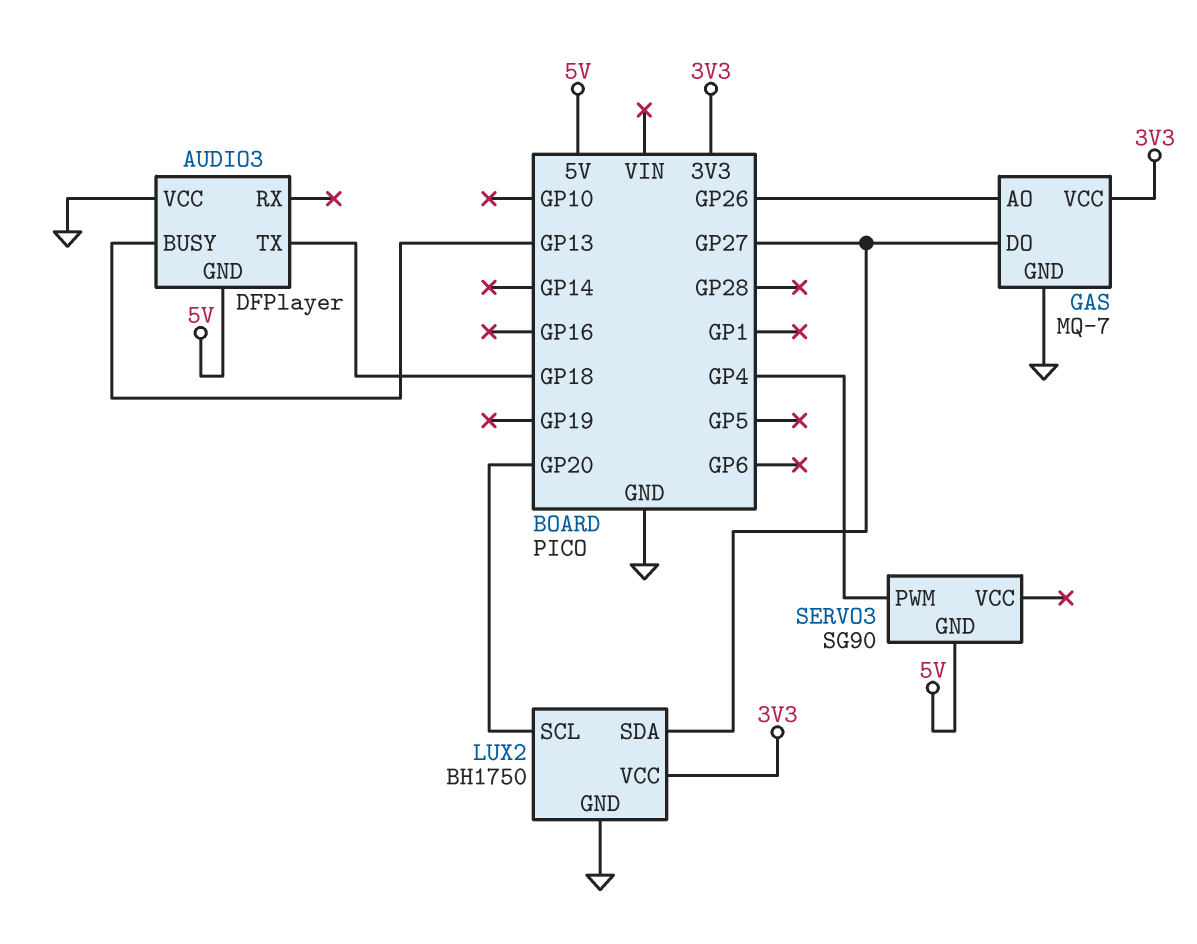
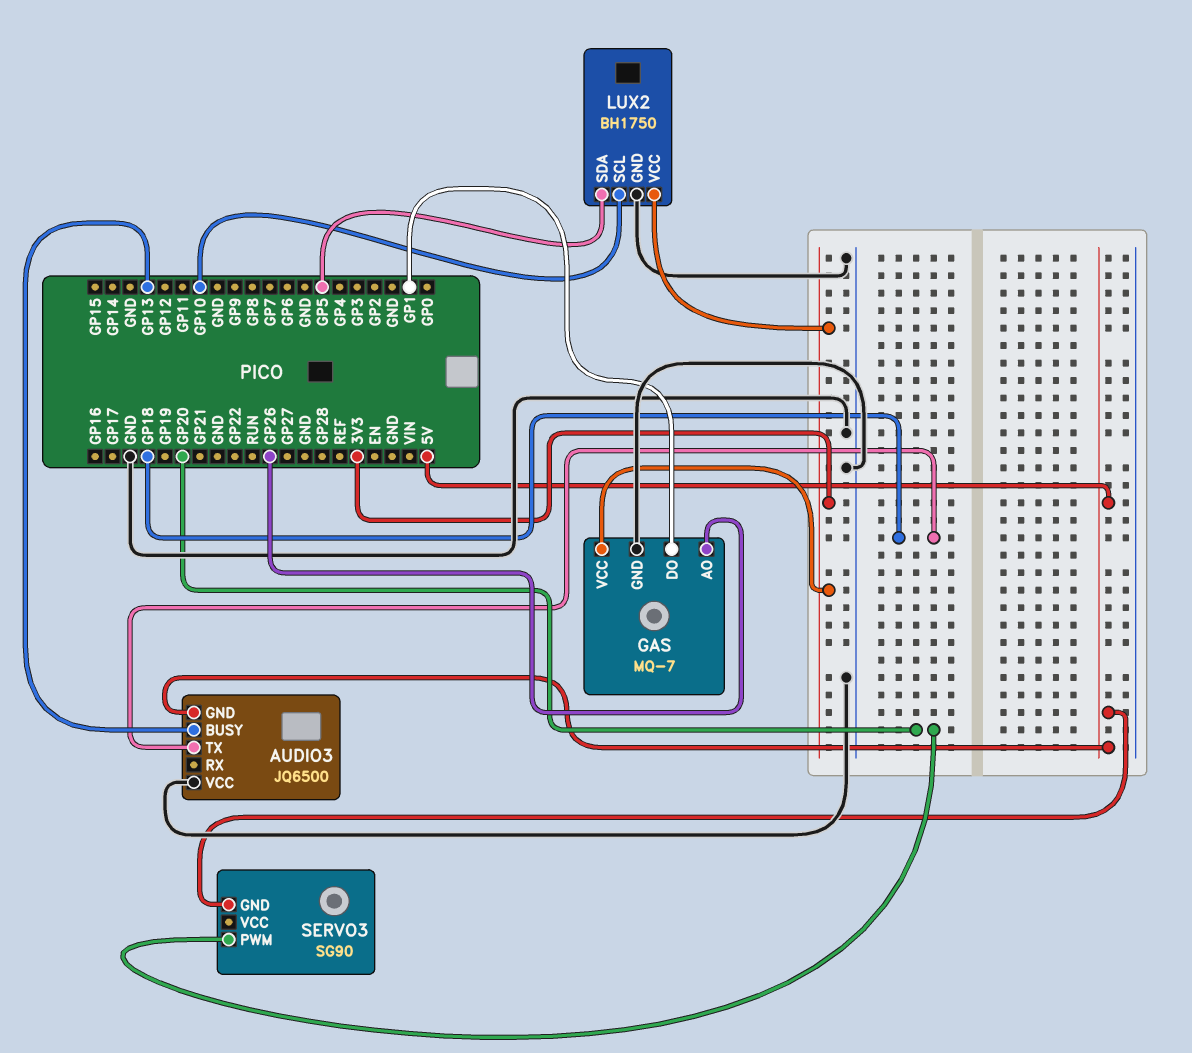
AUDIO3: DFPlayer -> JQ6500
GAS pin DO: GP27 -> GP1
LUX2 pin SCL: GP20 -> GP10
LUX2 pin SDA: GP27 -> GP5
SERVO3 pin PWM: GP4 -> GP20

